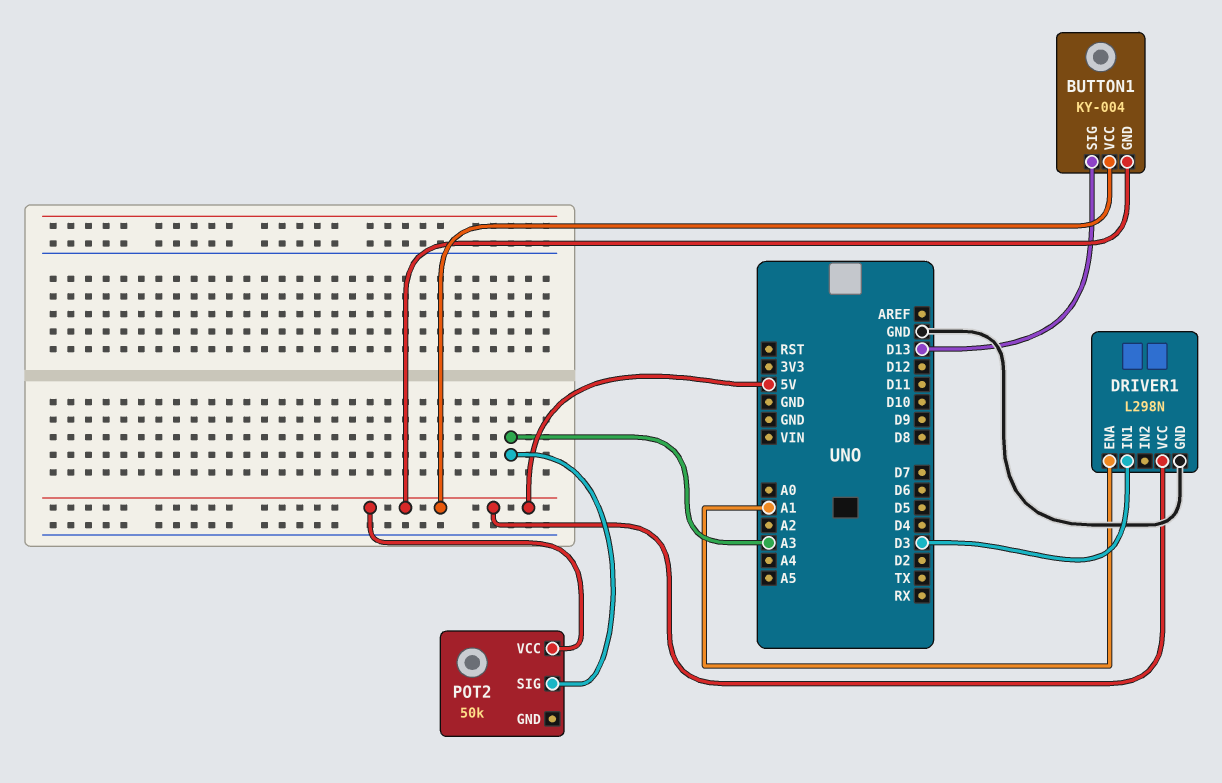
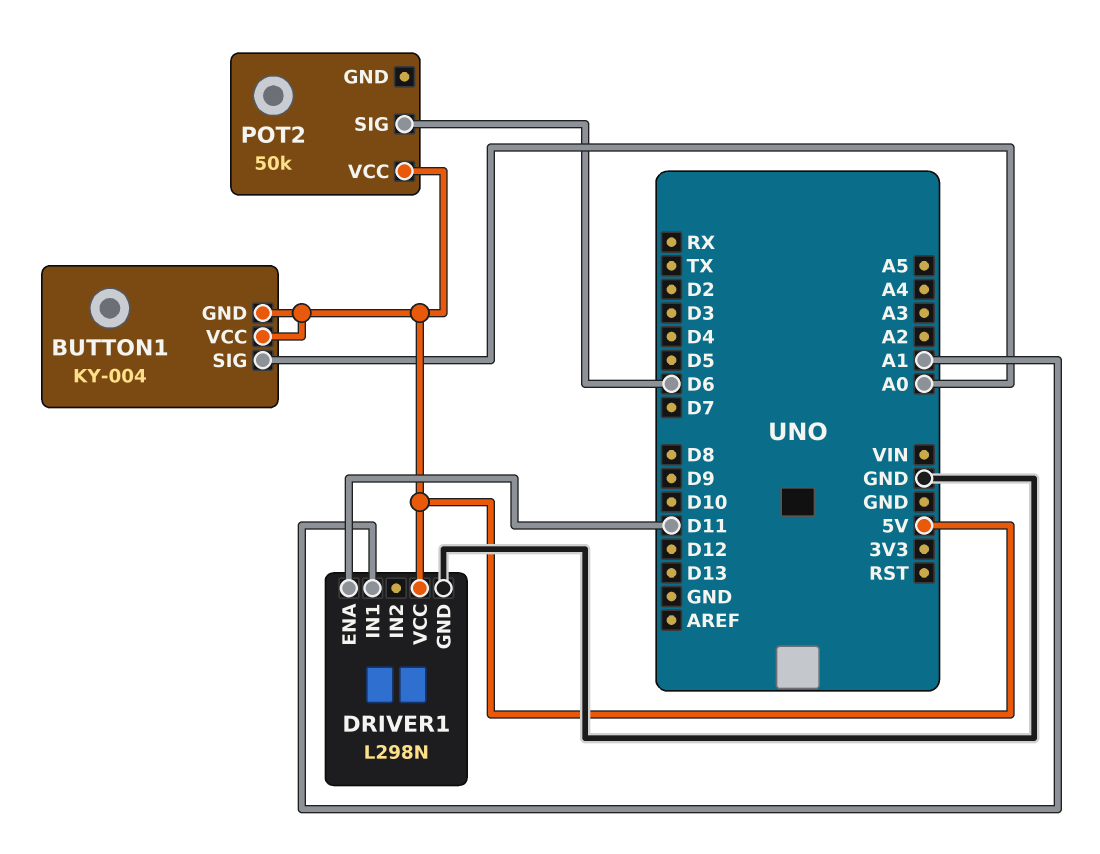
BUTTON1 pin SIG: D13 -> A0
DRIVER1 pin ENA: A1 -> D11
DRIVER1 pin IN1: D3 -> A1
POT2 pin SIG: A3 -> D6

